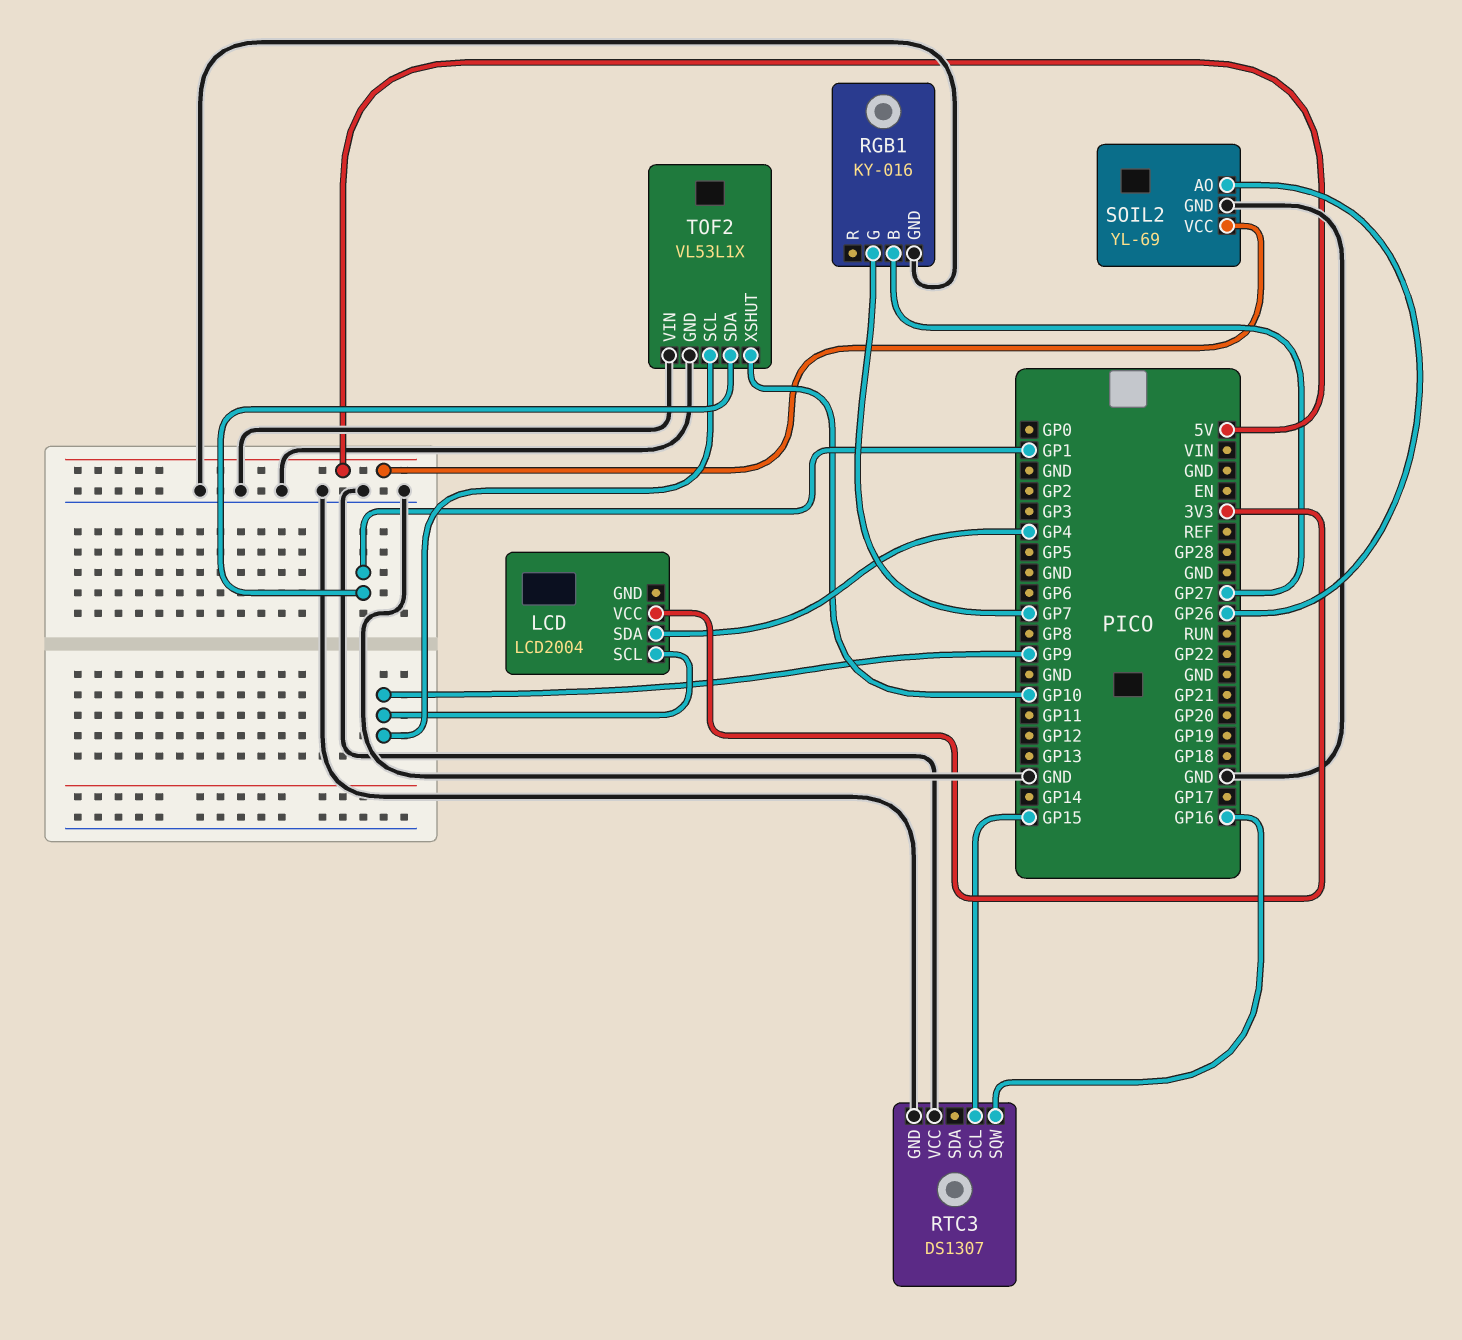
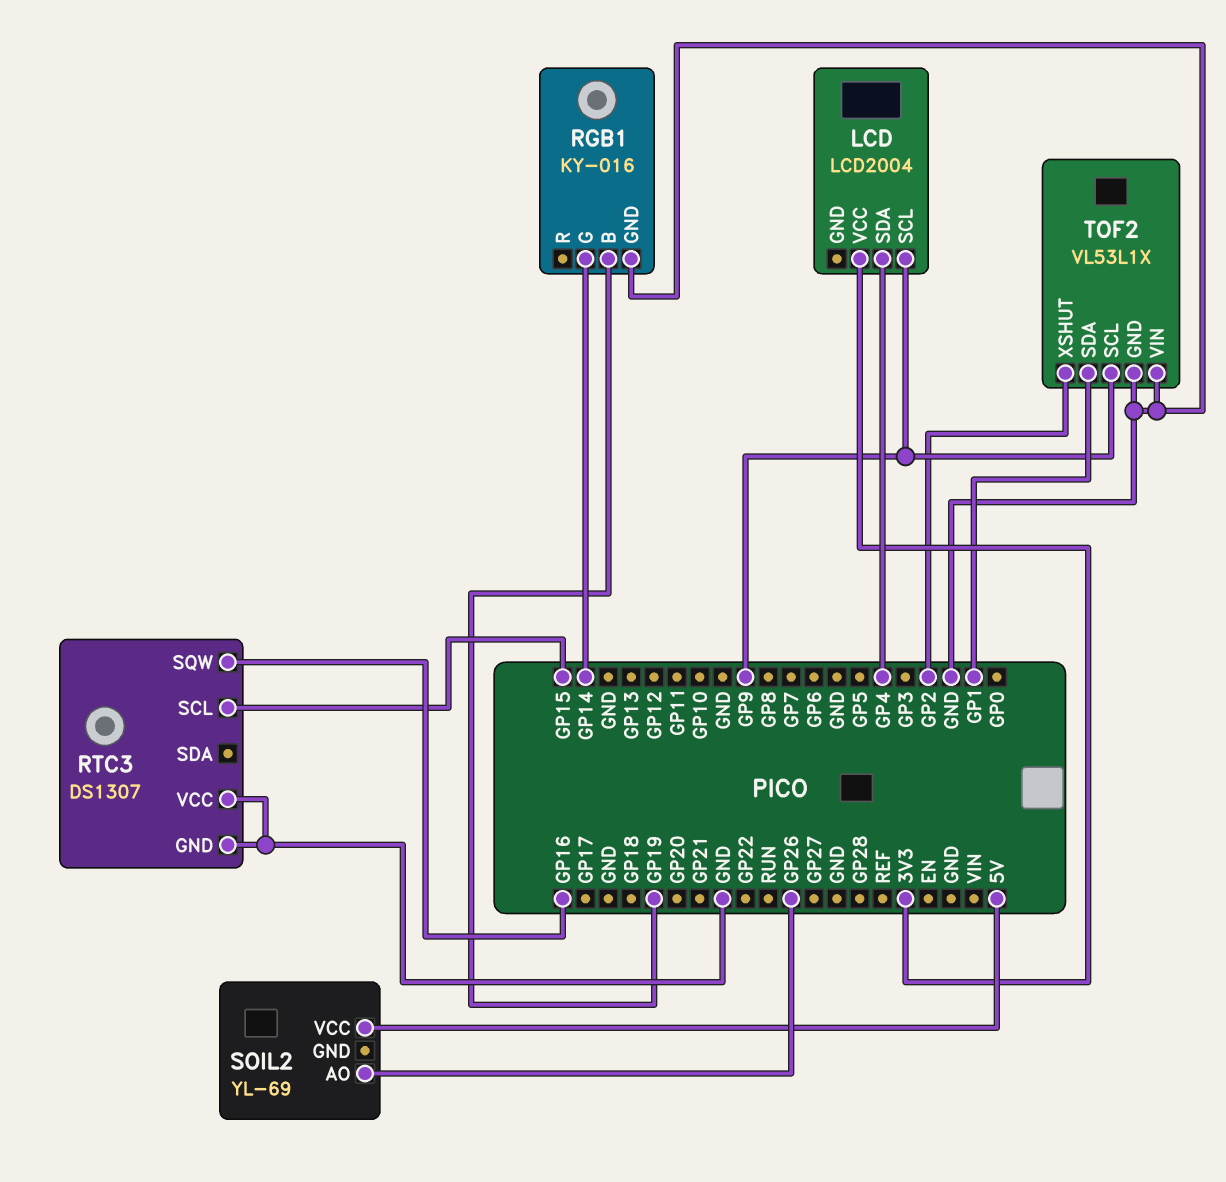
RGB1 pin B: GP27 -> GP19
RGB1 pin G: GP7 -> GP14
SOIL2 pin GND: GND -> none
TOF2 pin XSHUT: GP10 -> GP2

